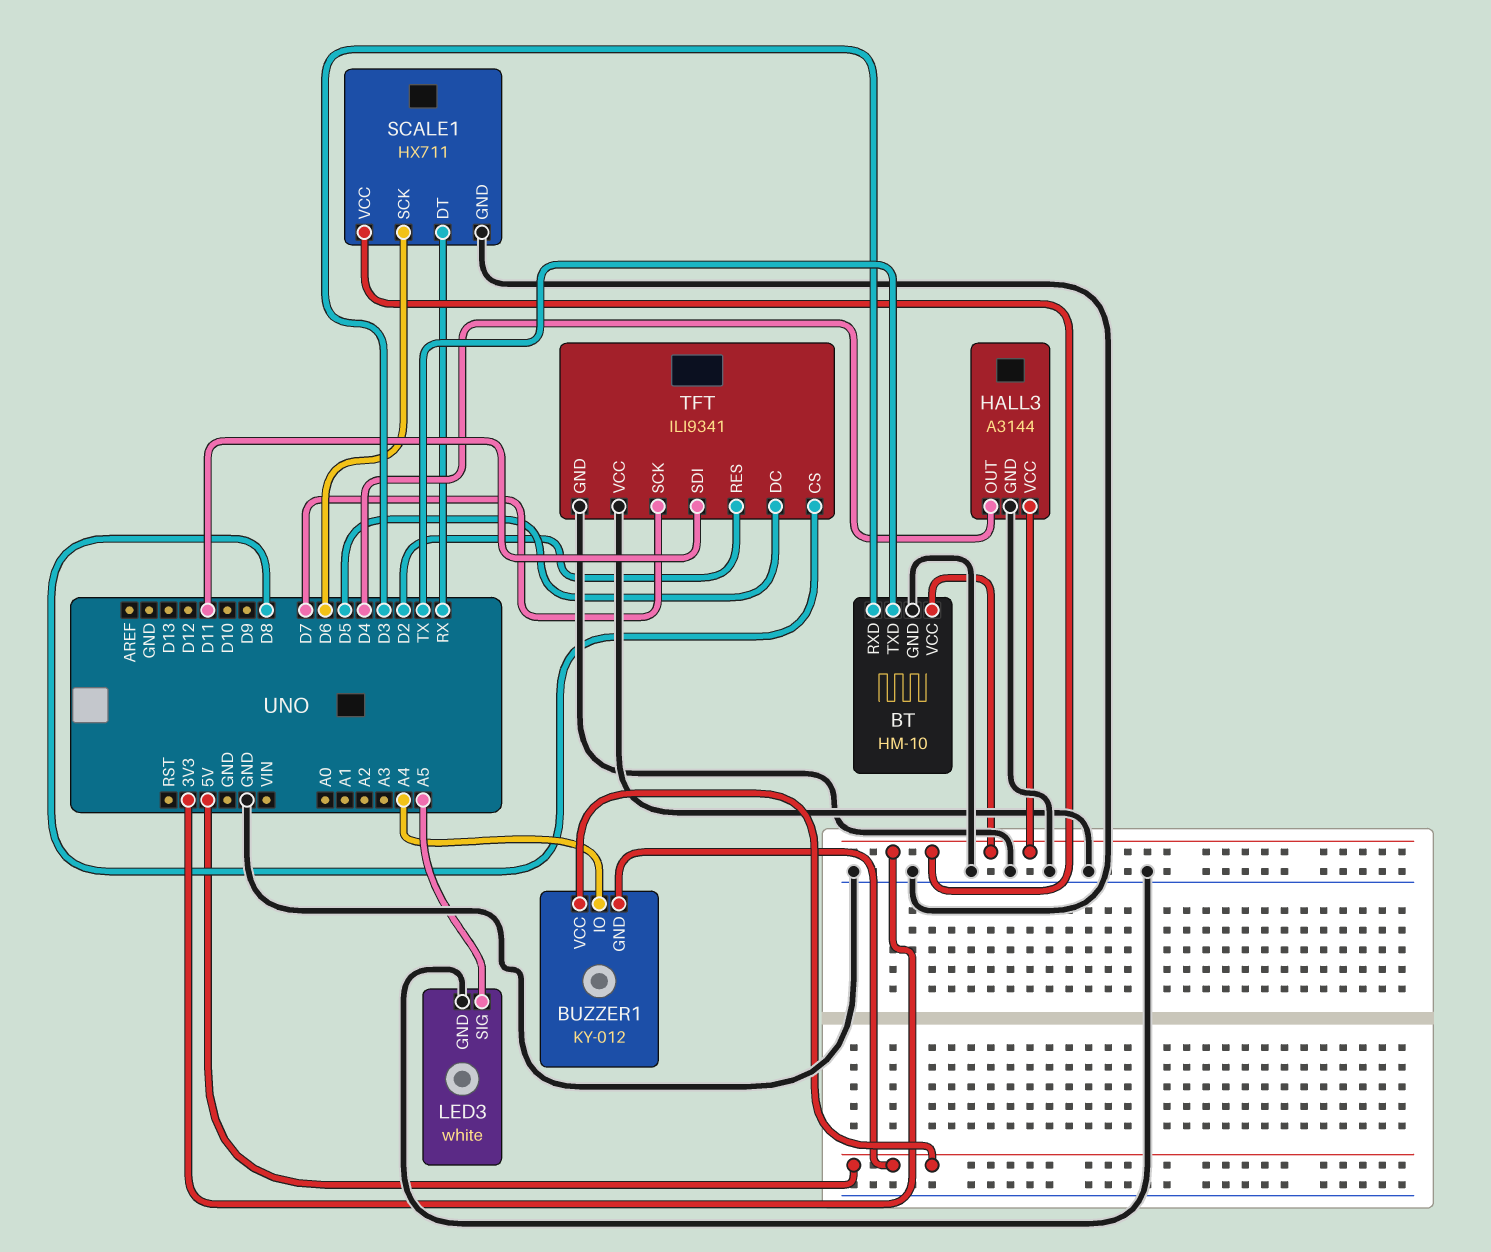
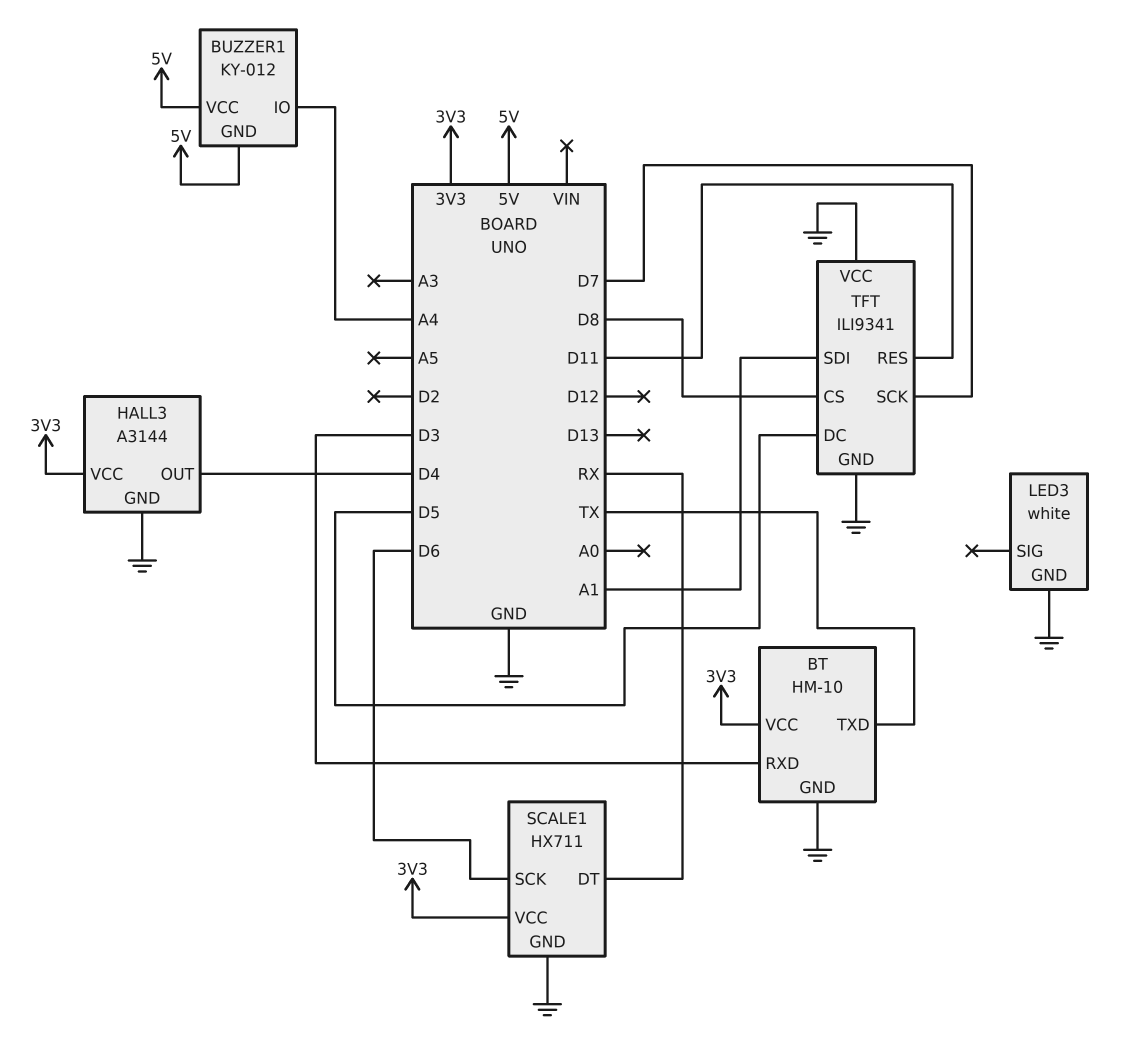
LED3 pin SIG: A5 -> none
TFT pin RES: D2 -> D11
TFT pin SDI: D11 -> A1

